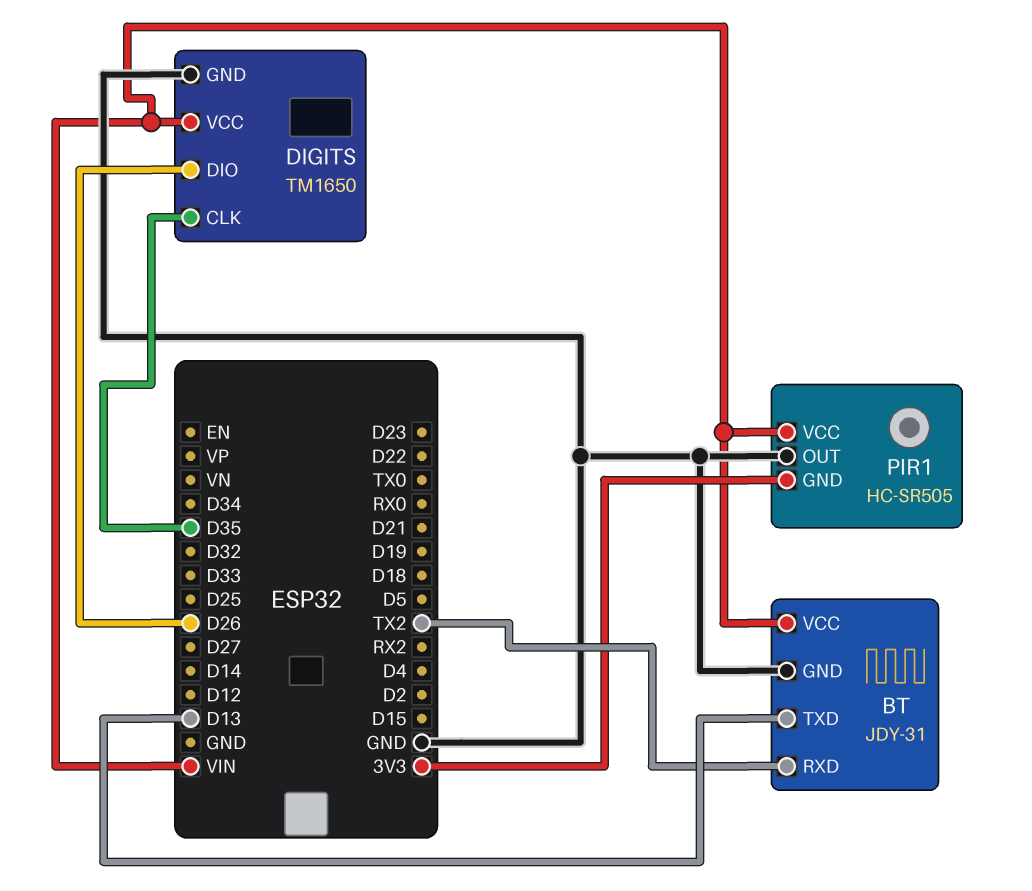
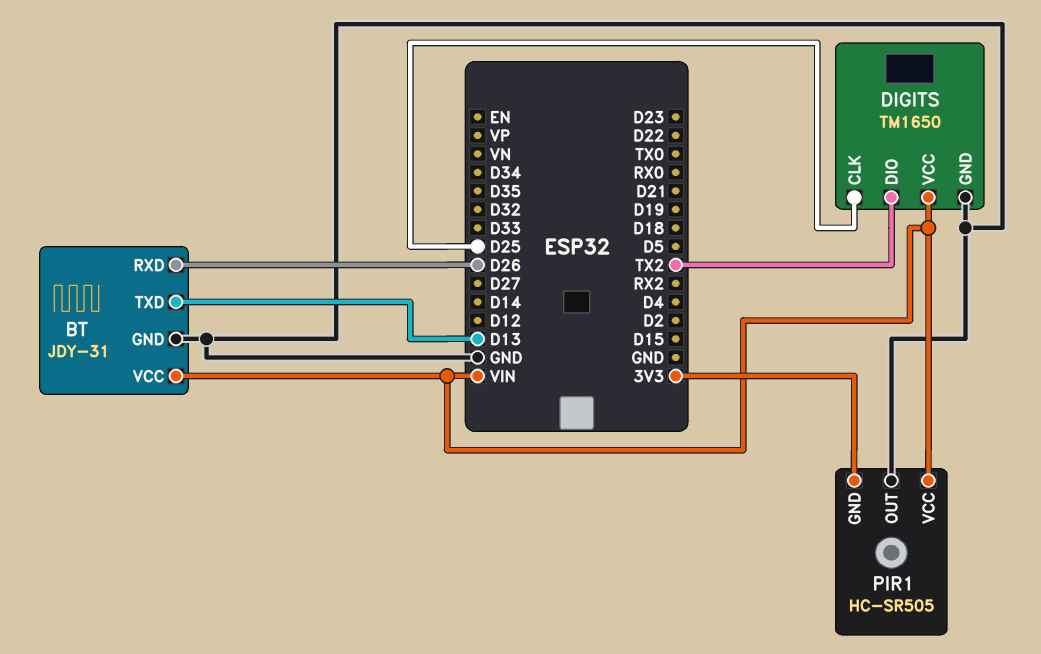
BT pin RXD: TX2 -> D26
DIGITS pin CLK: D35 -> D25
DIGITS pin DIO: D26 -> TX2

